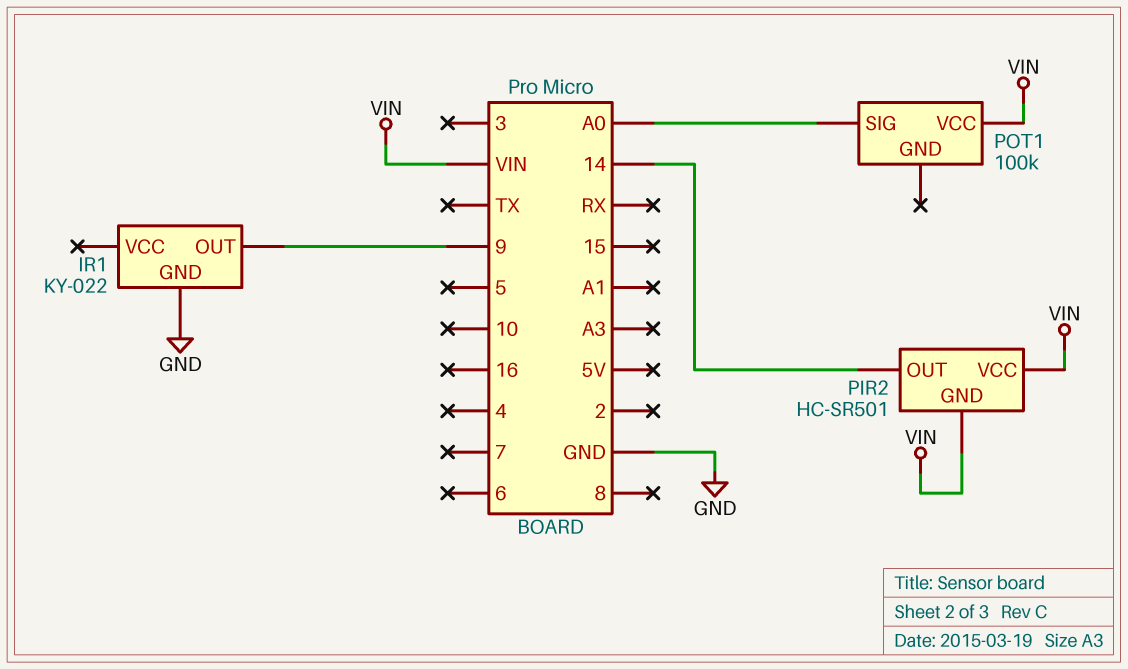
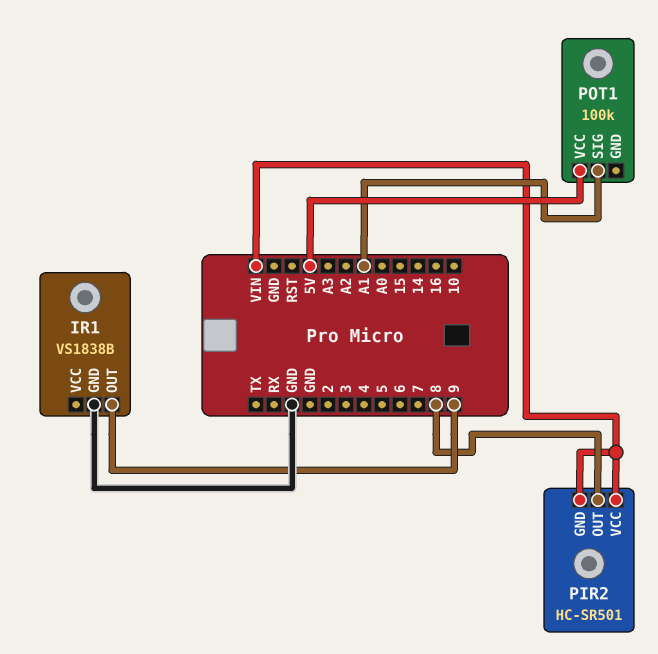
IR1: KY-022 -> VS1838B
PIR2 pin OUT: 14 -> 8
POT1 pin SIG: A0 -> A1
POT1 pin VCC: VIN -> 5V

